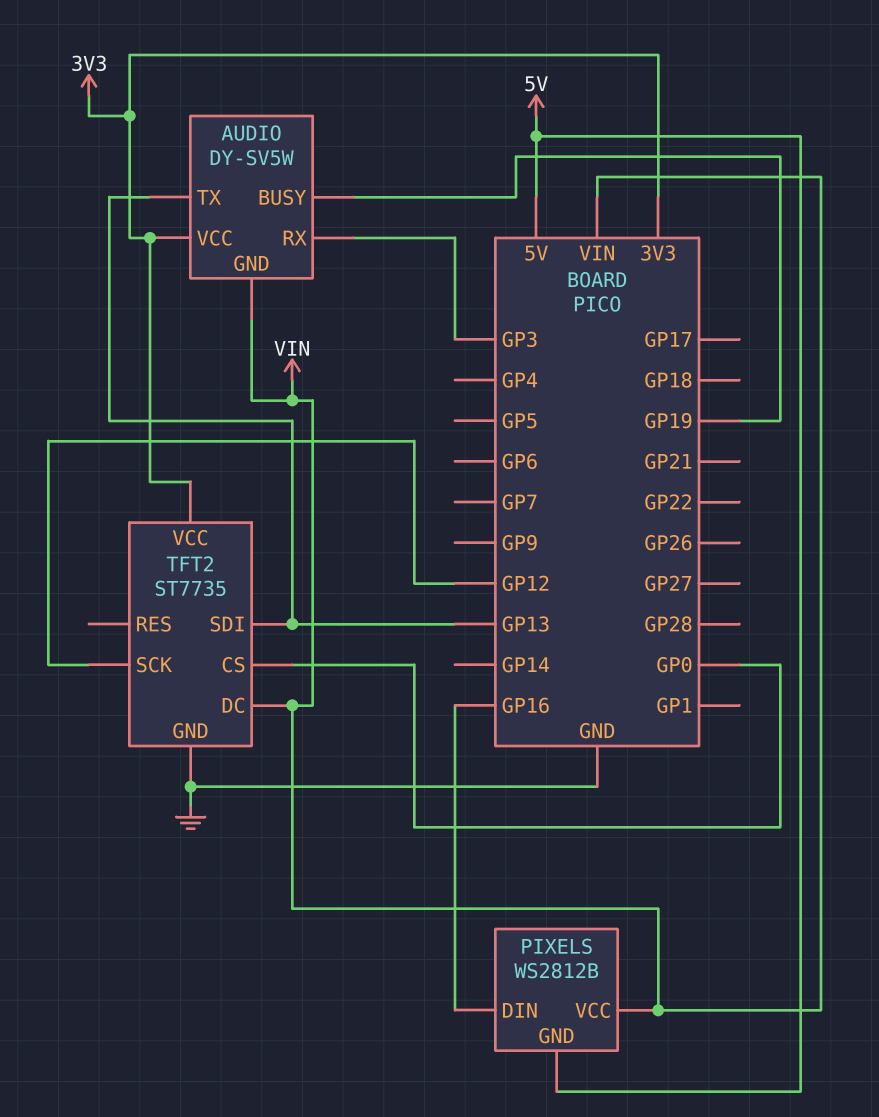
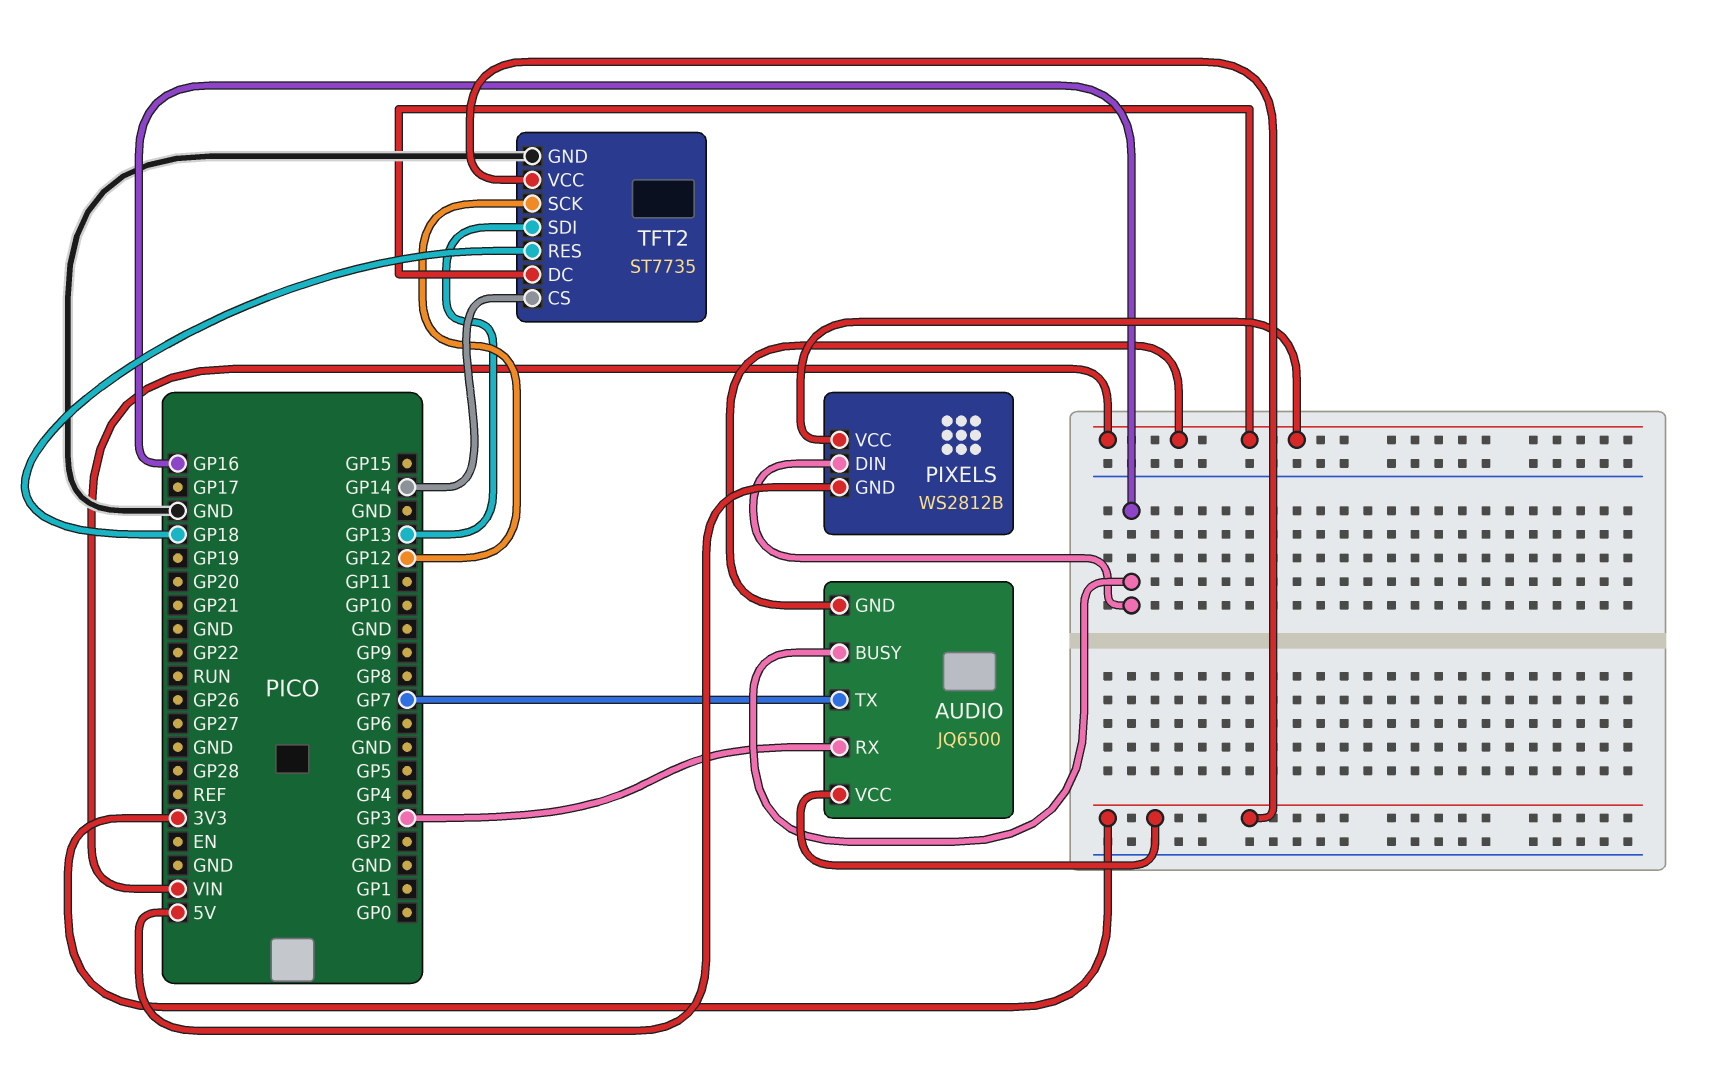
AUDIO: DY-SV5W -> JQ6500
AUDIO pin BUSY: GP19 -> GP16
AUDIO pin TX: GP13 -> GP7
TFT2 pin CS: GP0 -> GP14
TFT2 pin RES: none -> GP18

